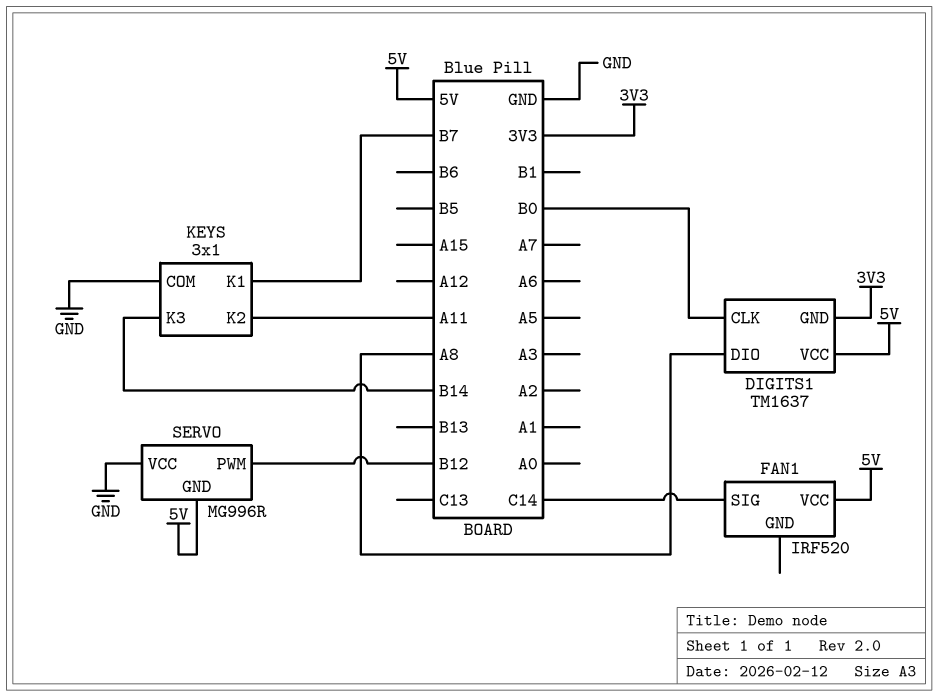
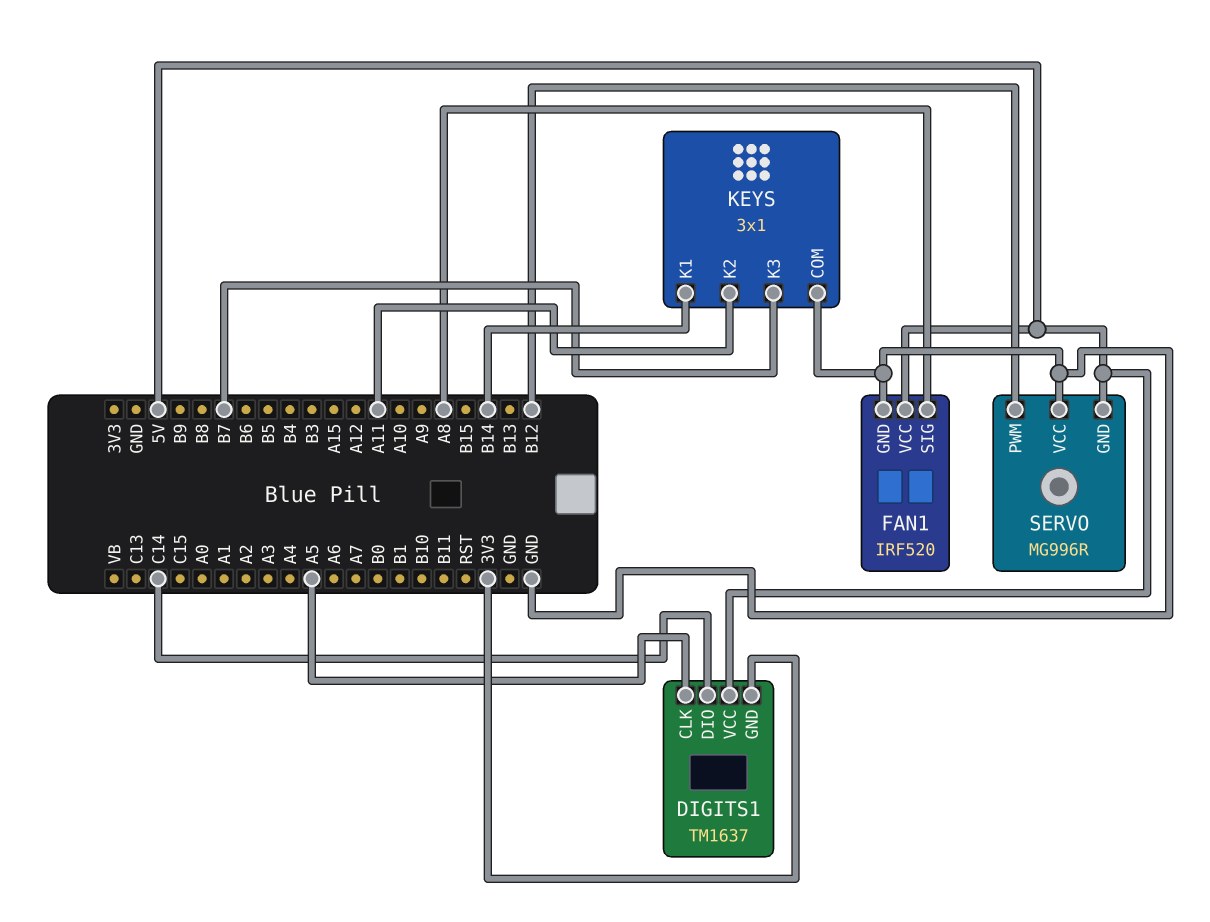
DIGITS1 pin CLK: B0 -> A5
DIGITS1 pin DIO: A8 -> C14
FAN1 pin GND: none -> GND
FAN1 pin SIG: C14 -> A8
KEYS pin K1: B7 -> B14
KEYS pin K3: B14 -> B7

